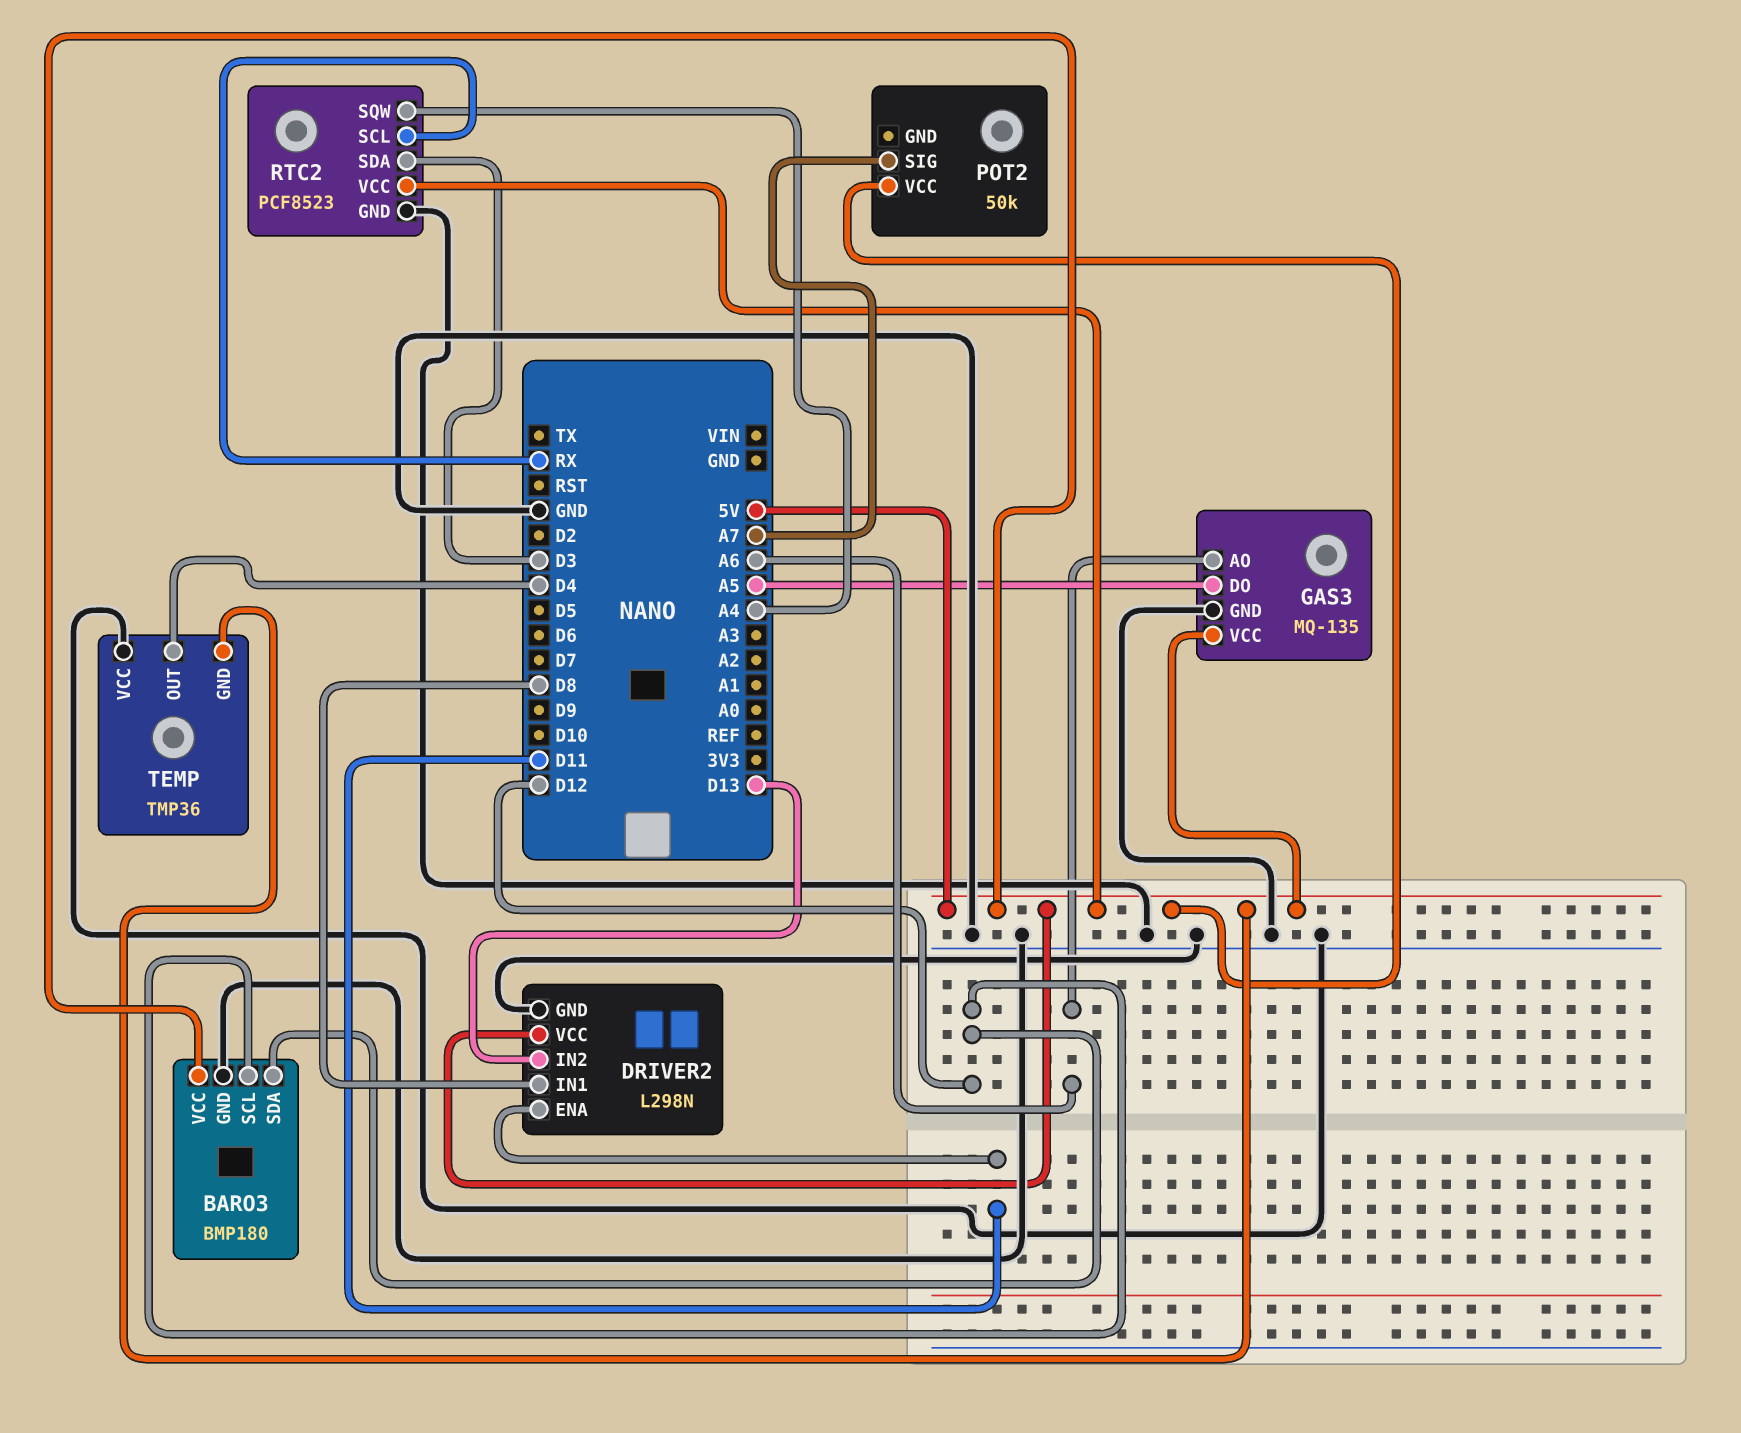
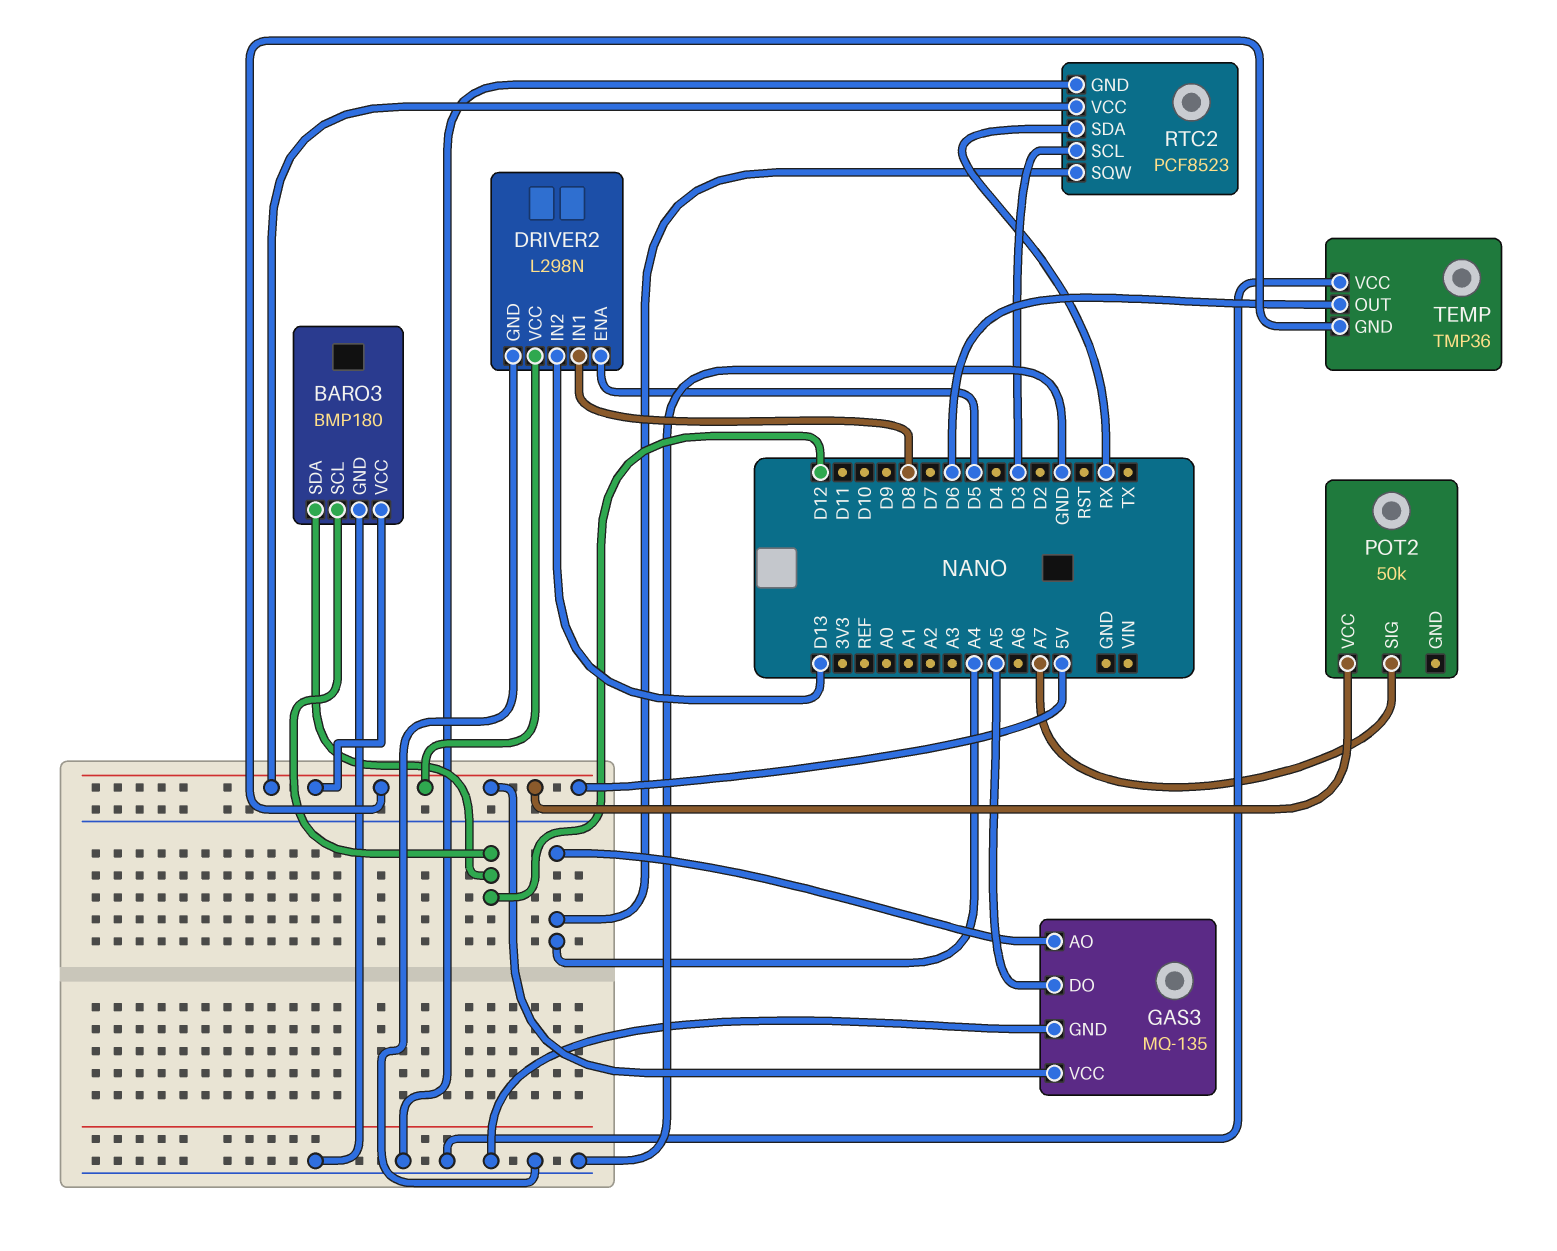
DRIVER2 pin ENA: D11 -> D5
GAS3 pin AO: A6 -> A4
RTC2 pin SCL: RX -> D3
RTC2 pin SDA: D3 -> RX
TEMP pin OUT: D4 -> D6

